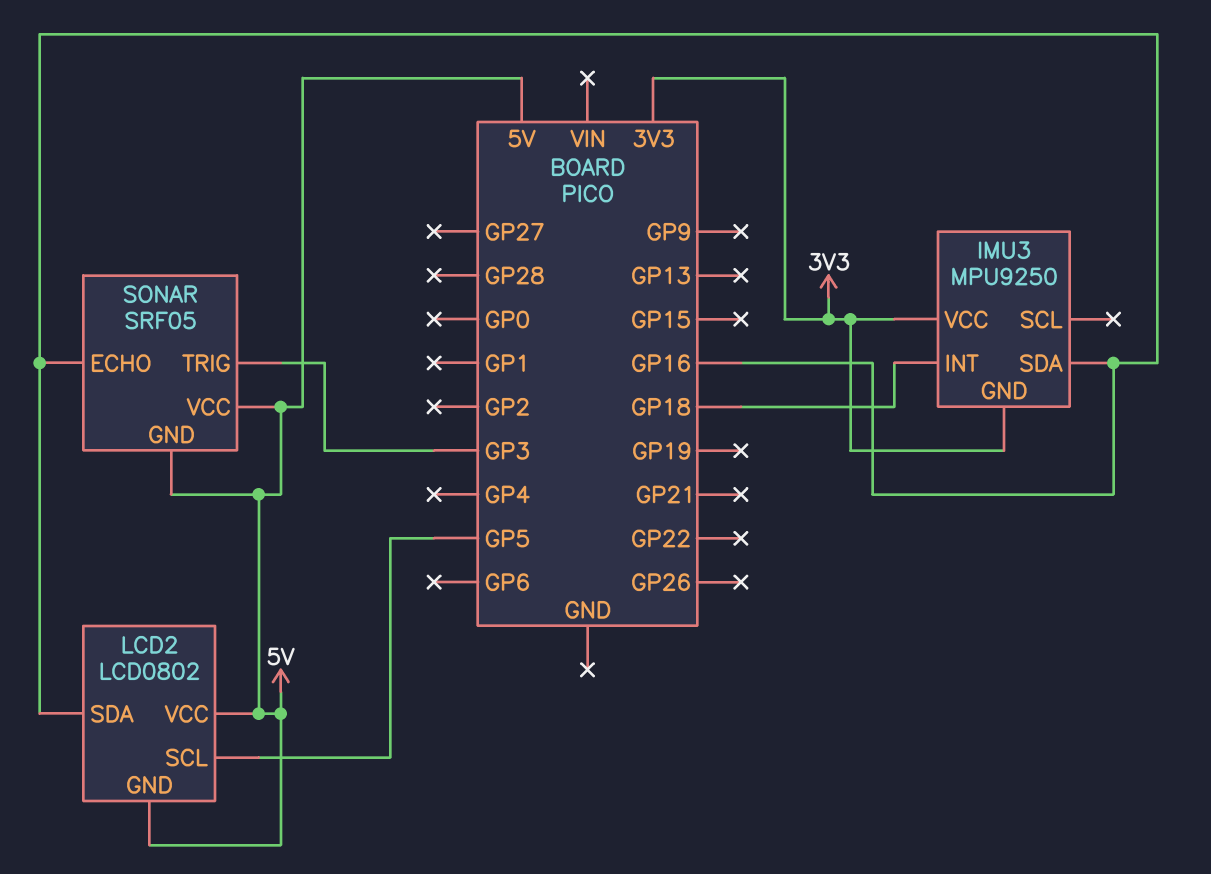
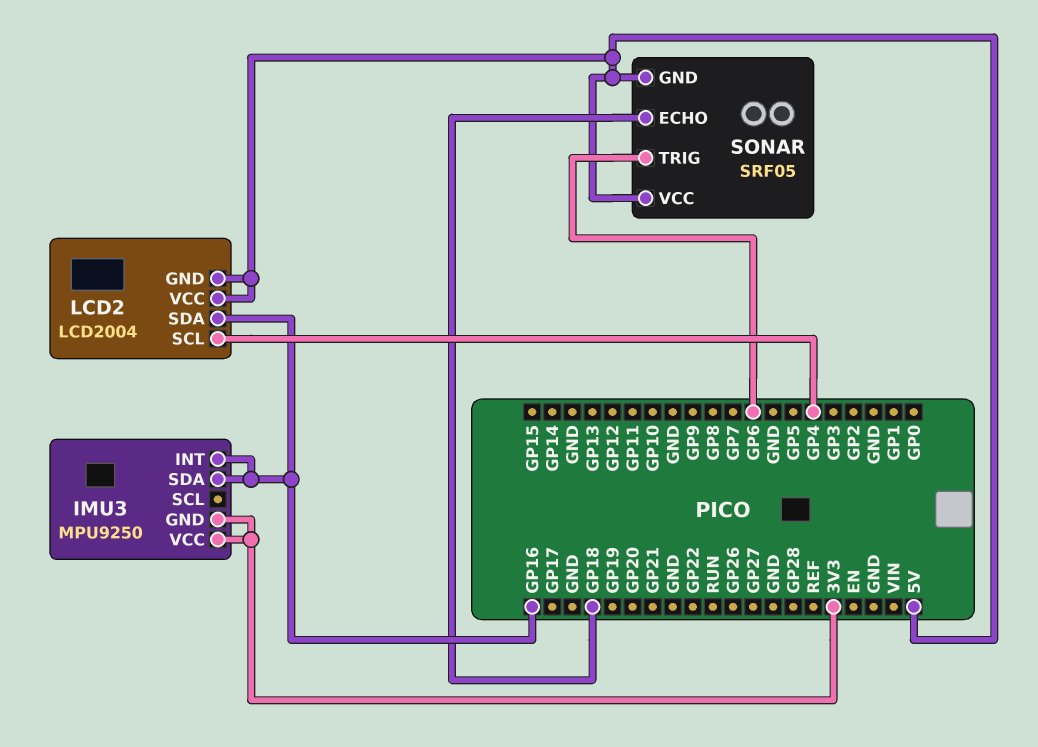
IMU3 pin INT: GP18 -> GP16
LCD2: LCD0802 -> LCD2004
LCD2 pin SCL: GP5 -> GP4
SONAR pin ECHO: GP16 -> GP18
SONAR pin TRIG: GP3 -> GP6

